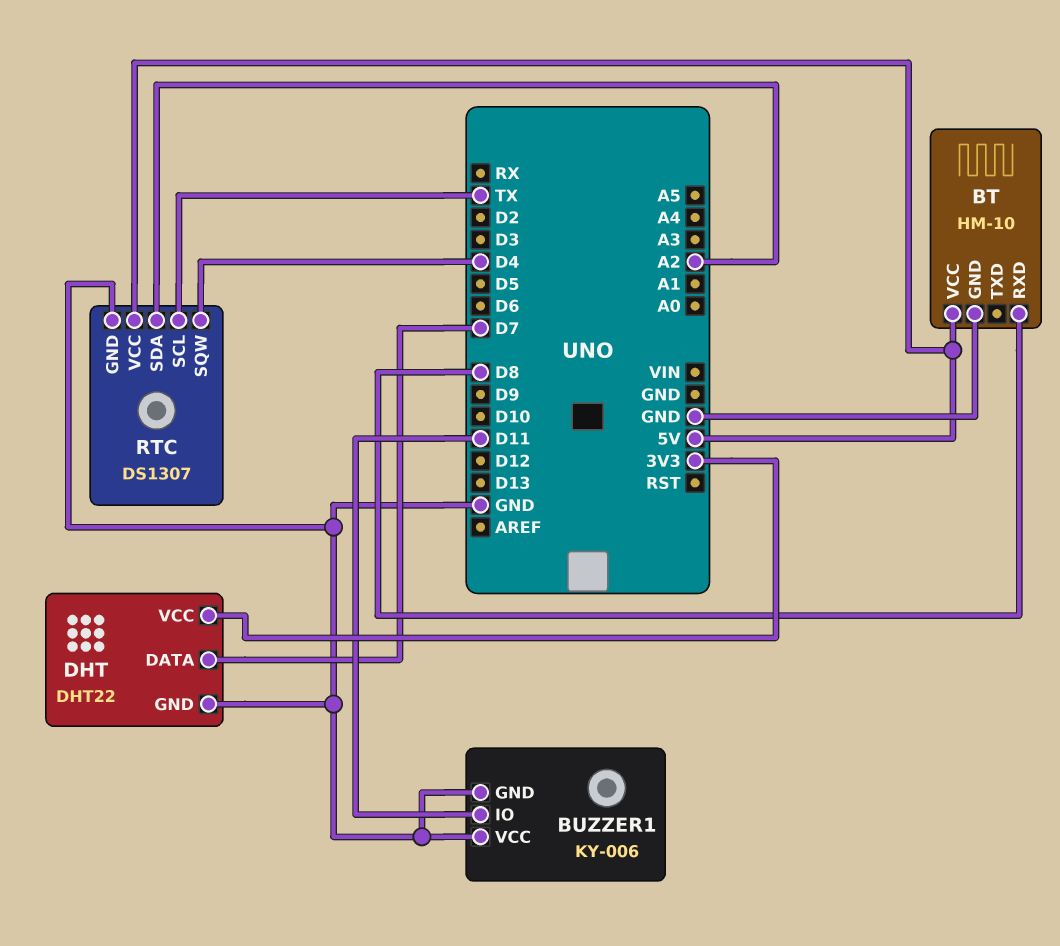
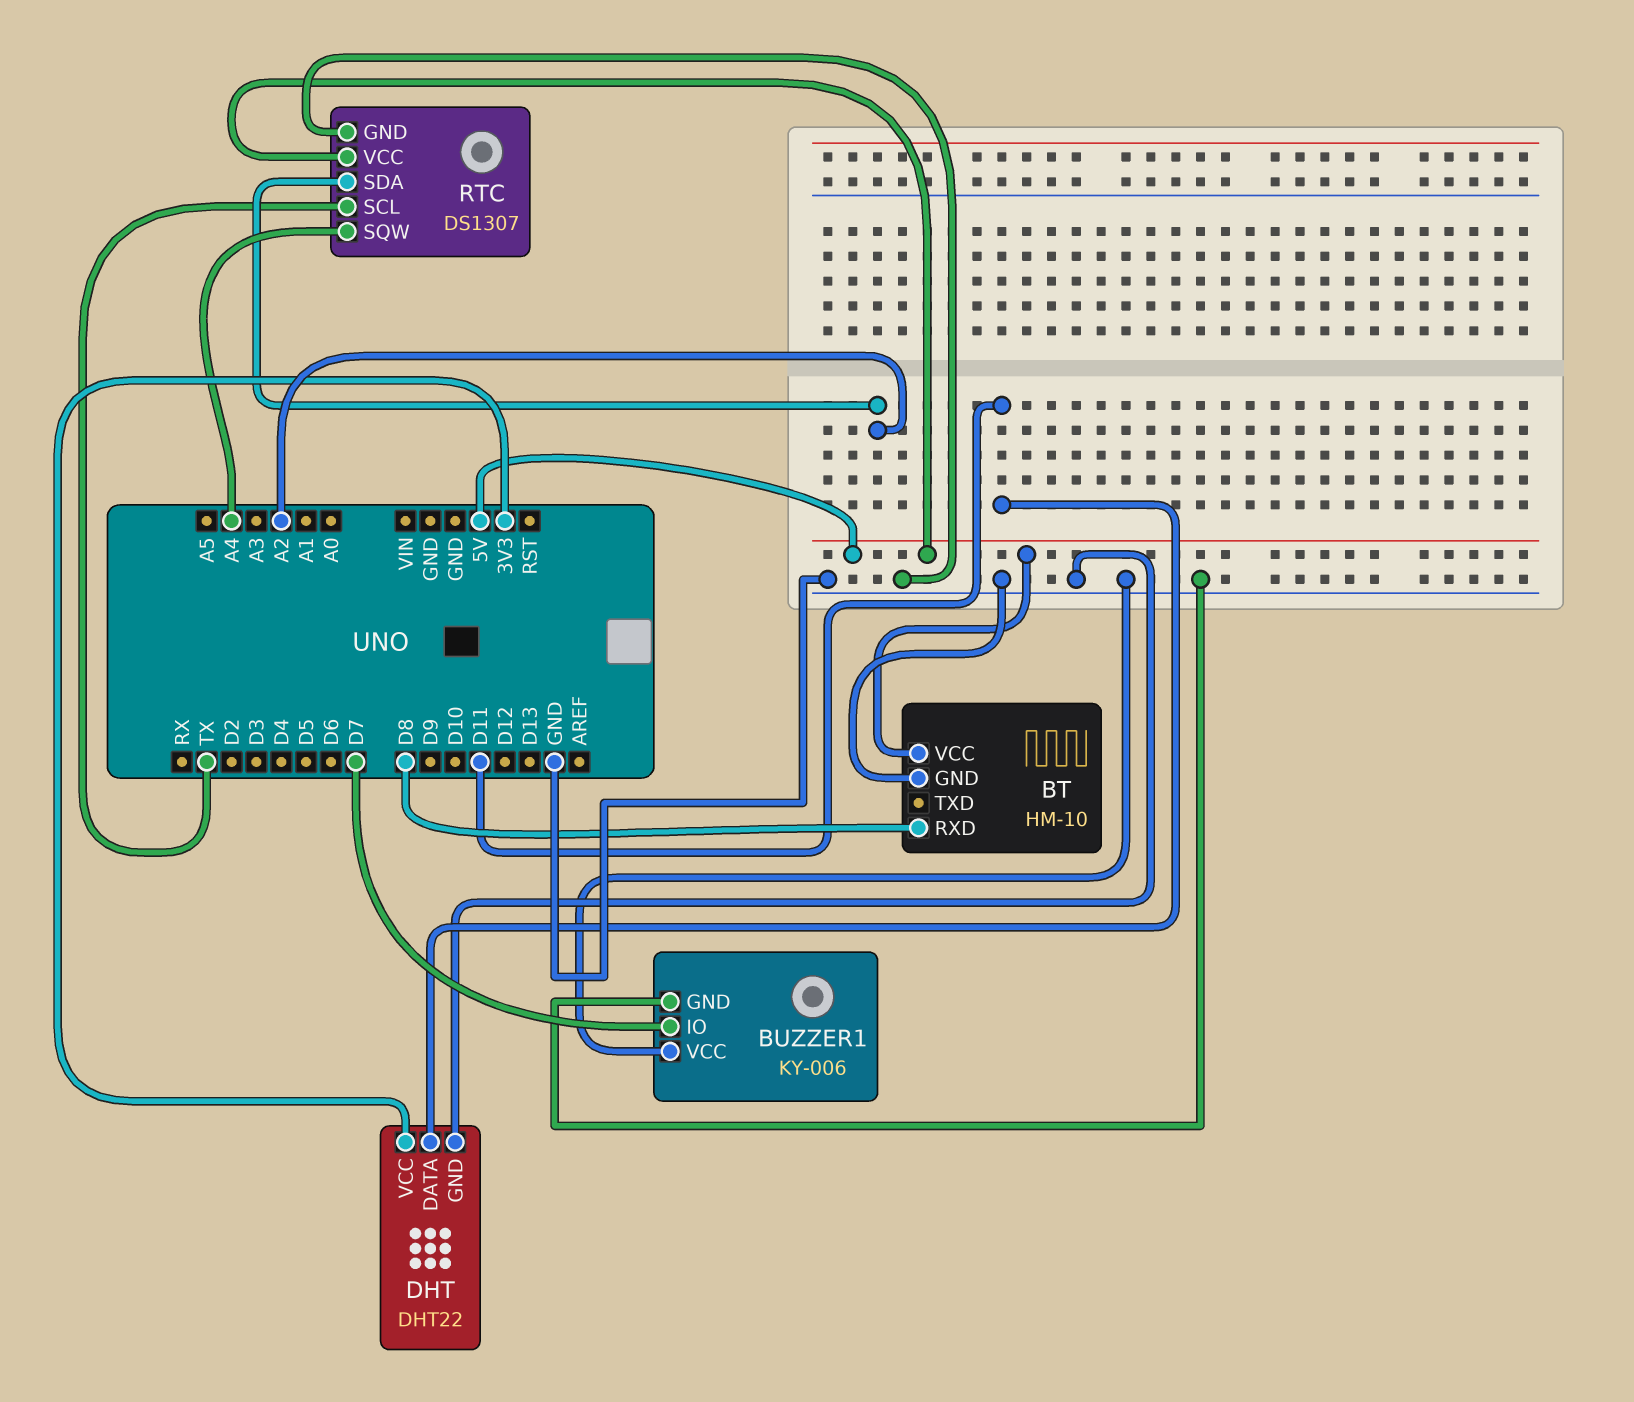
BUZZER1 pin IO: D11 -> D7
DHT pin DATA: D7 -> D11
RTC pin SQW: D4 -> A4

